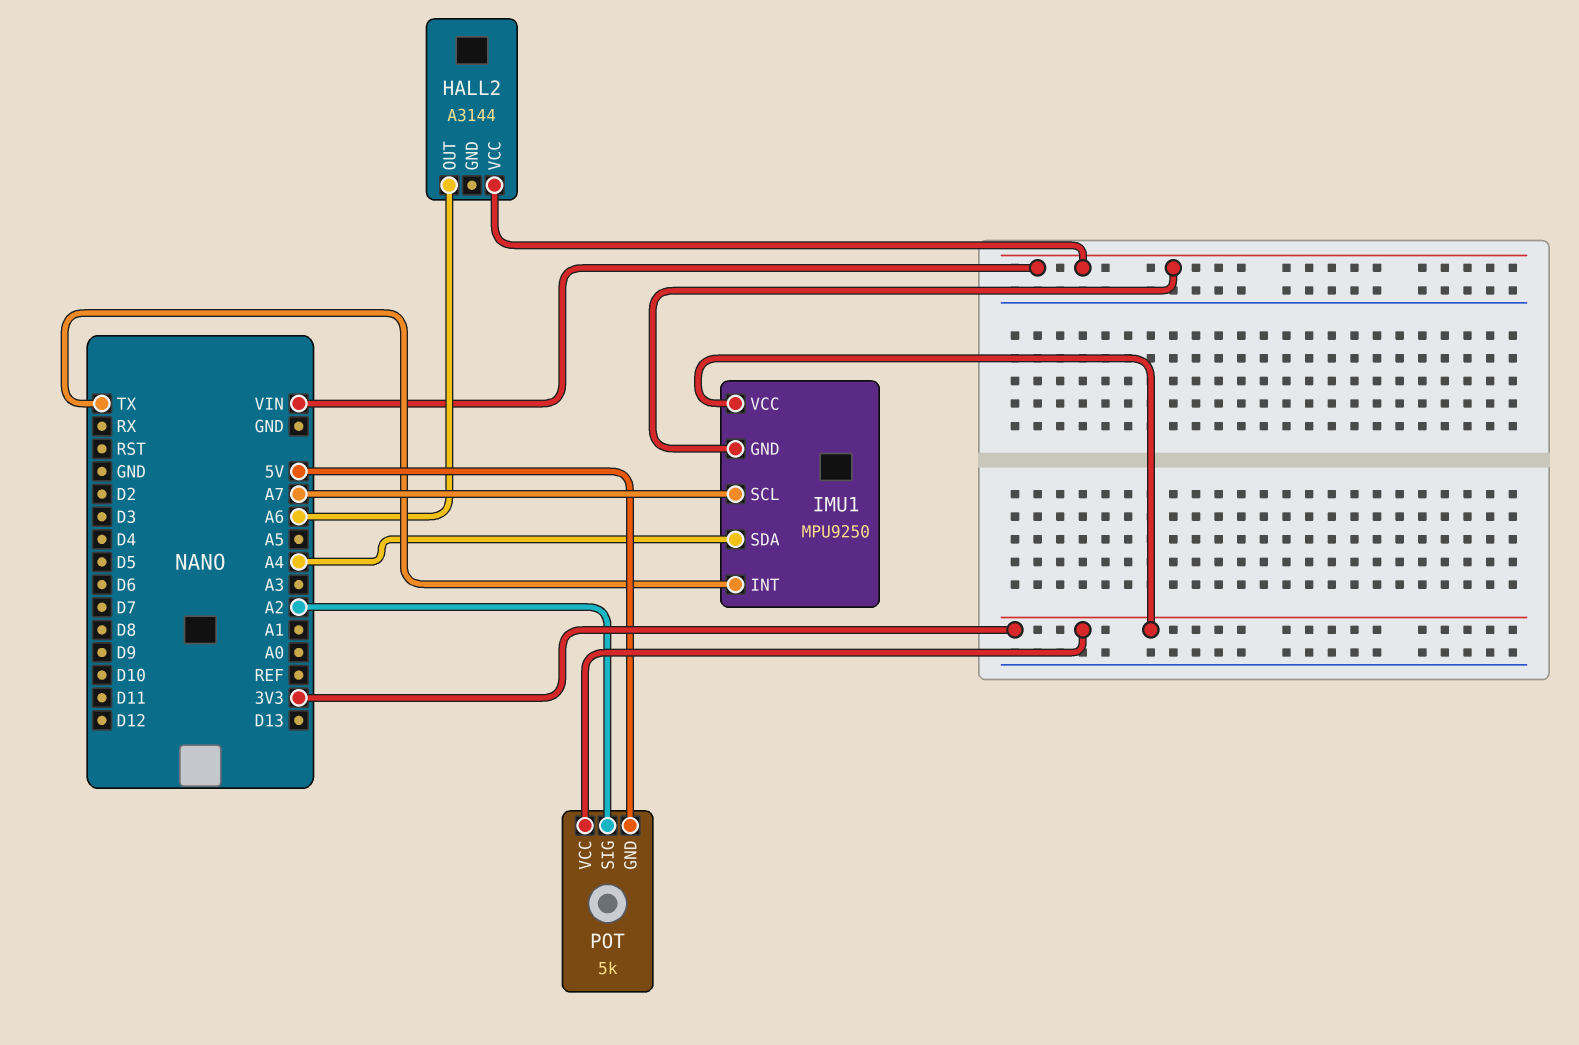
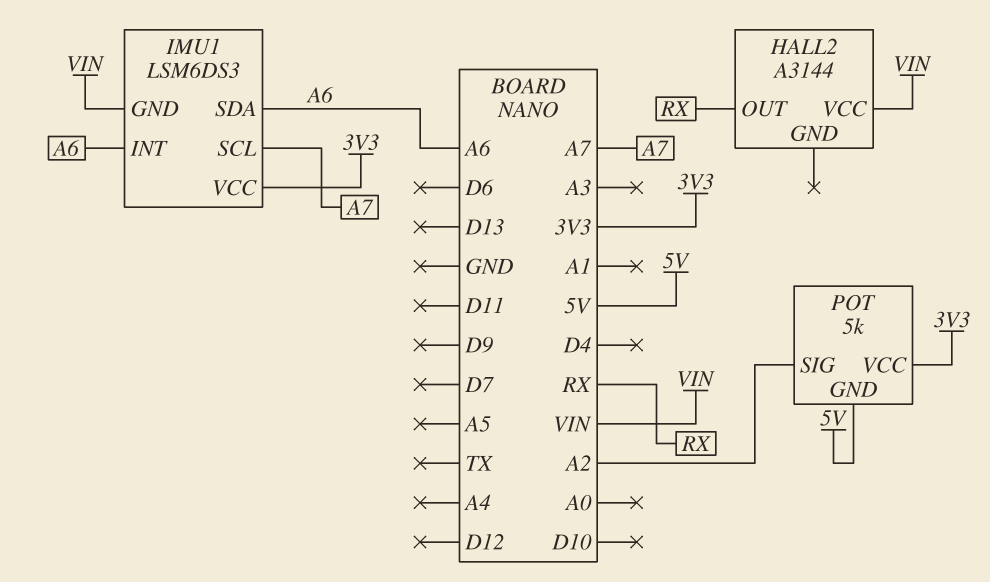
HALL2 pin OUT: A6 -> RX
IMU1: MPU9250 -> LSM6DS3
IMU1 pin INT: TX -> A6
IMU1 pin SDA: A4 -> A6

